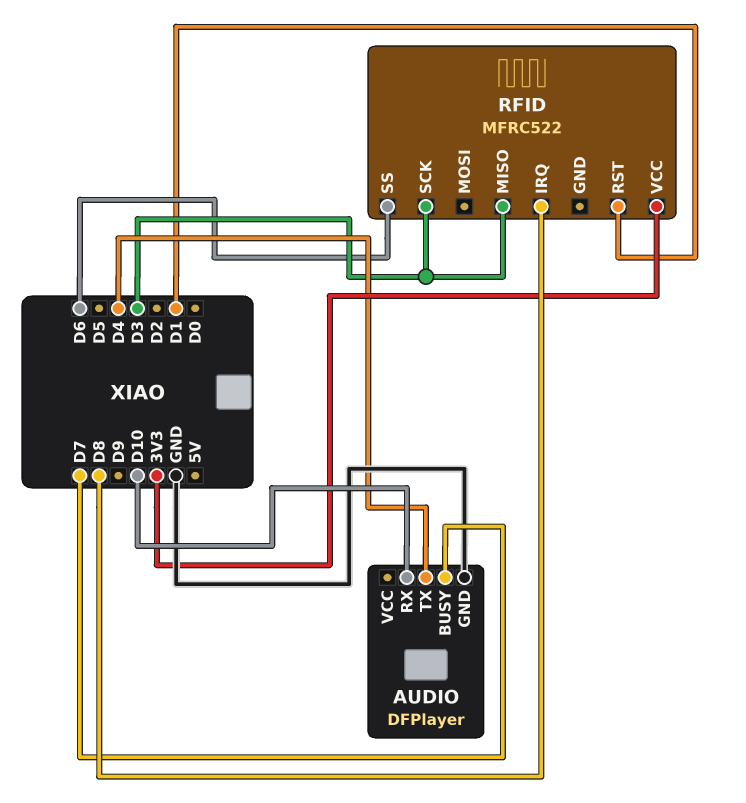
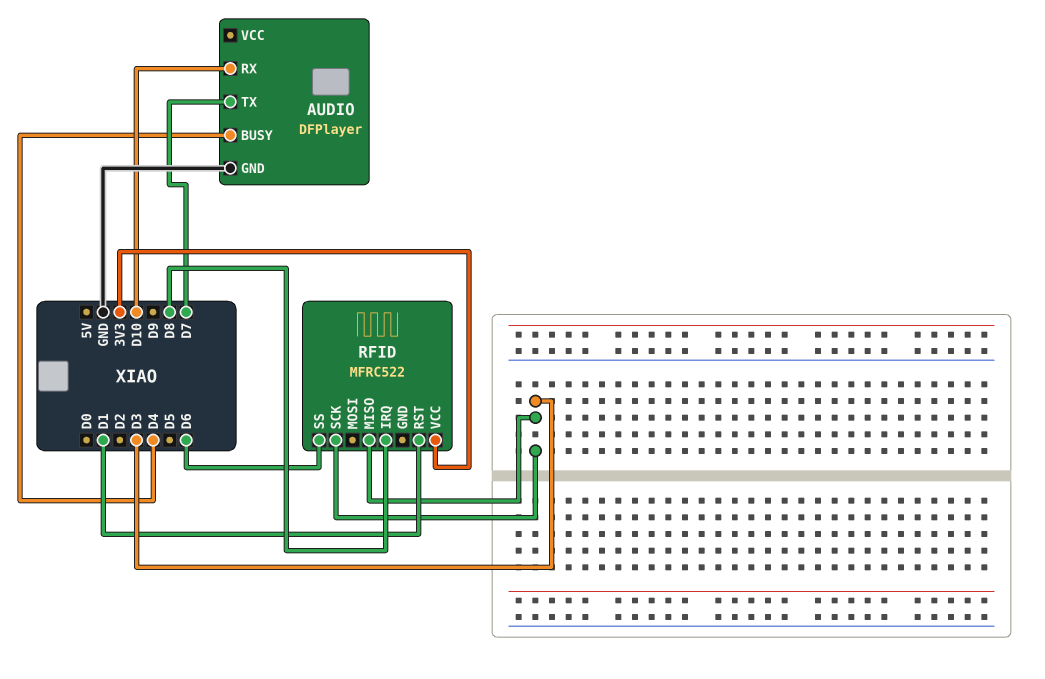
AUDIO pin BUSY: D7 -> D4
AUDIO pin TX: D4 -> D7

